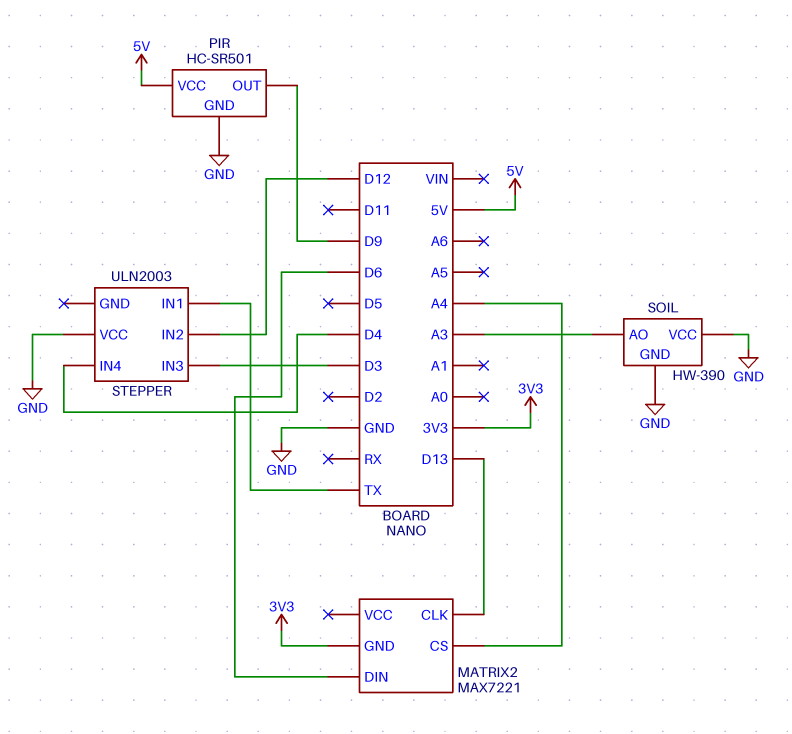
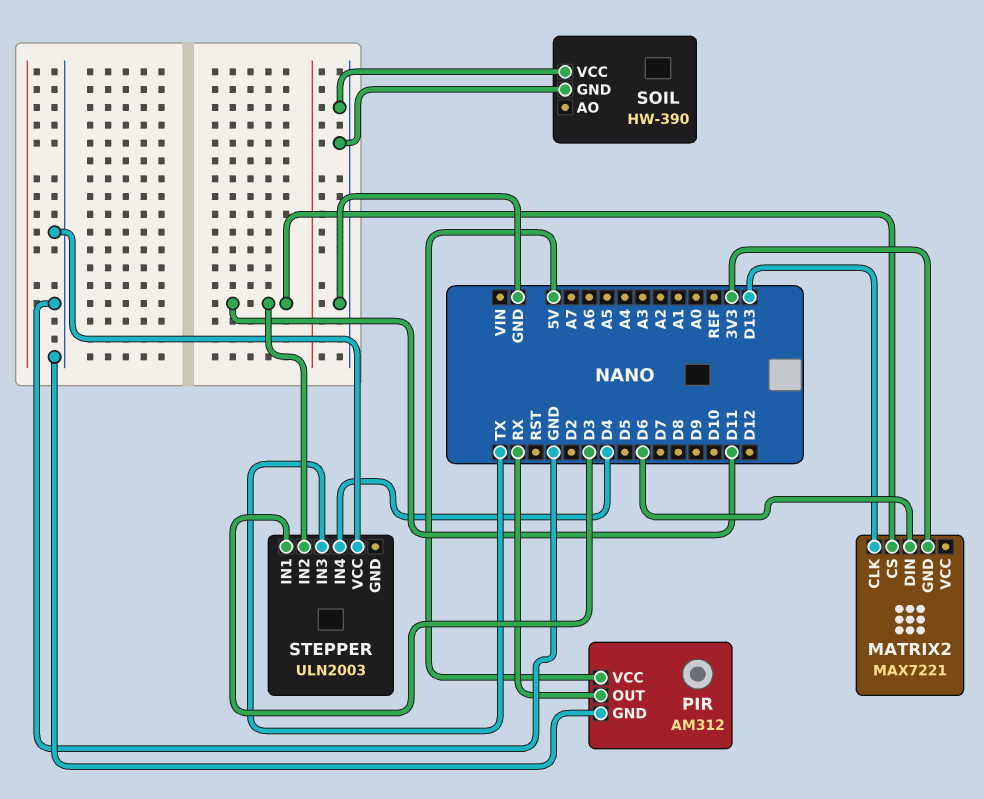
MATRIX2 pin CS: A4 -> D11
PIR: HC-SR501 -> AM312
PIR pin OUT: D9 -> RX
SOIL pin AO: A3 -> none
STEPPER pin IN1: TX -> D3
STEPPER pin IN2: D12 -> D11
STEPPER pin IN3: D3 -> TX

